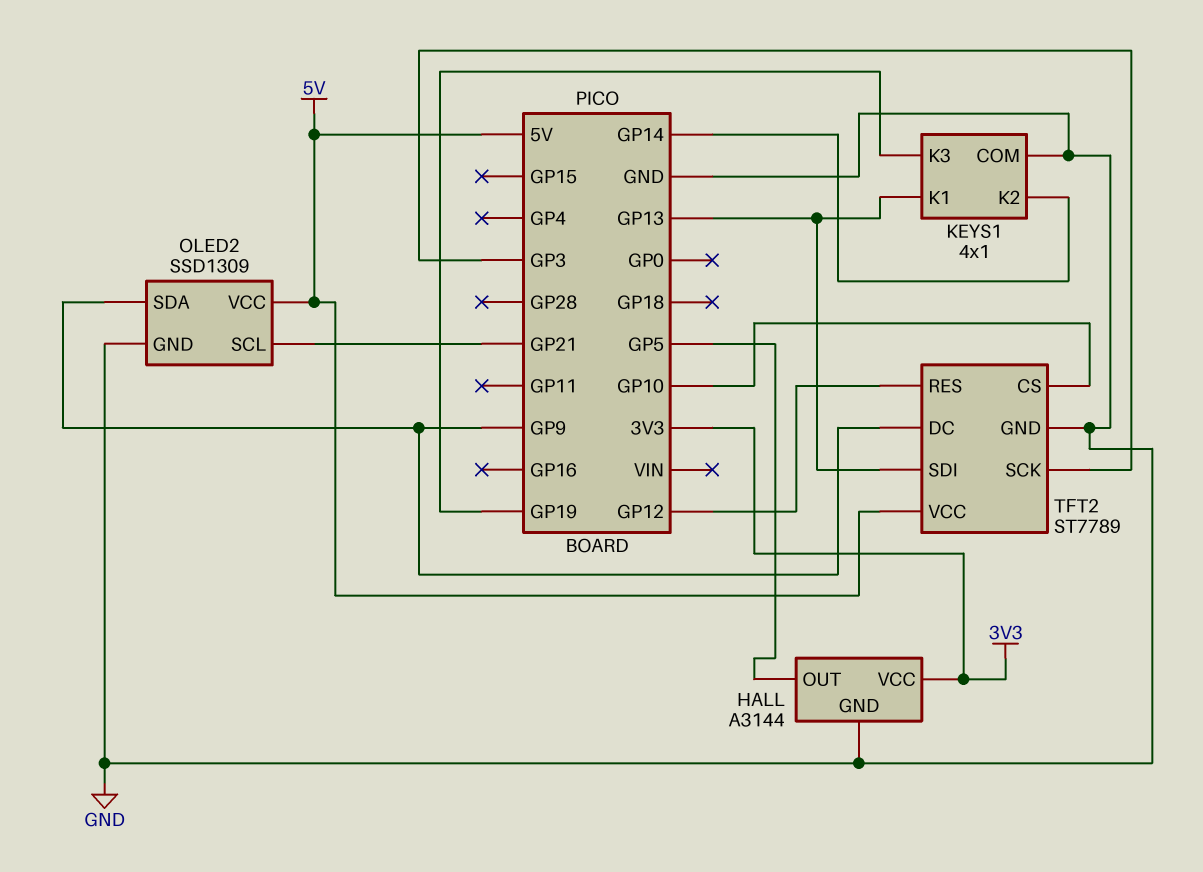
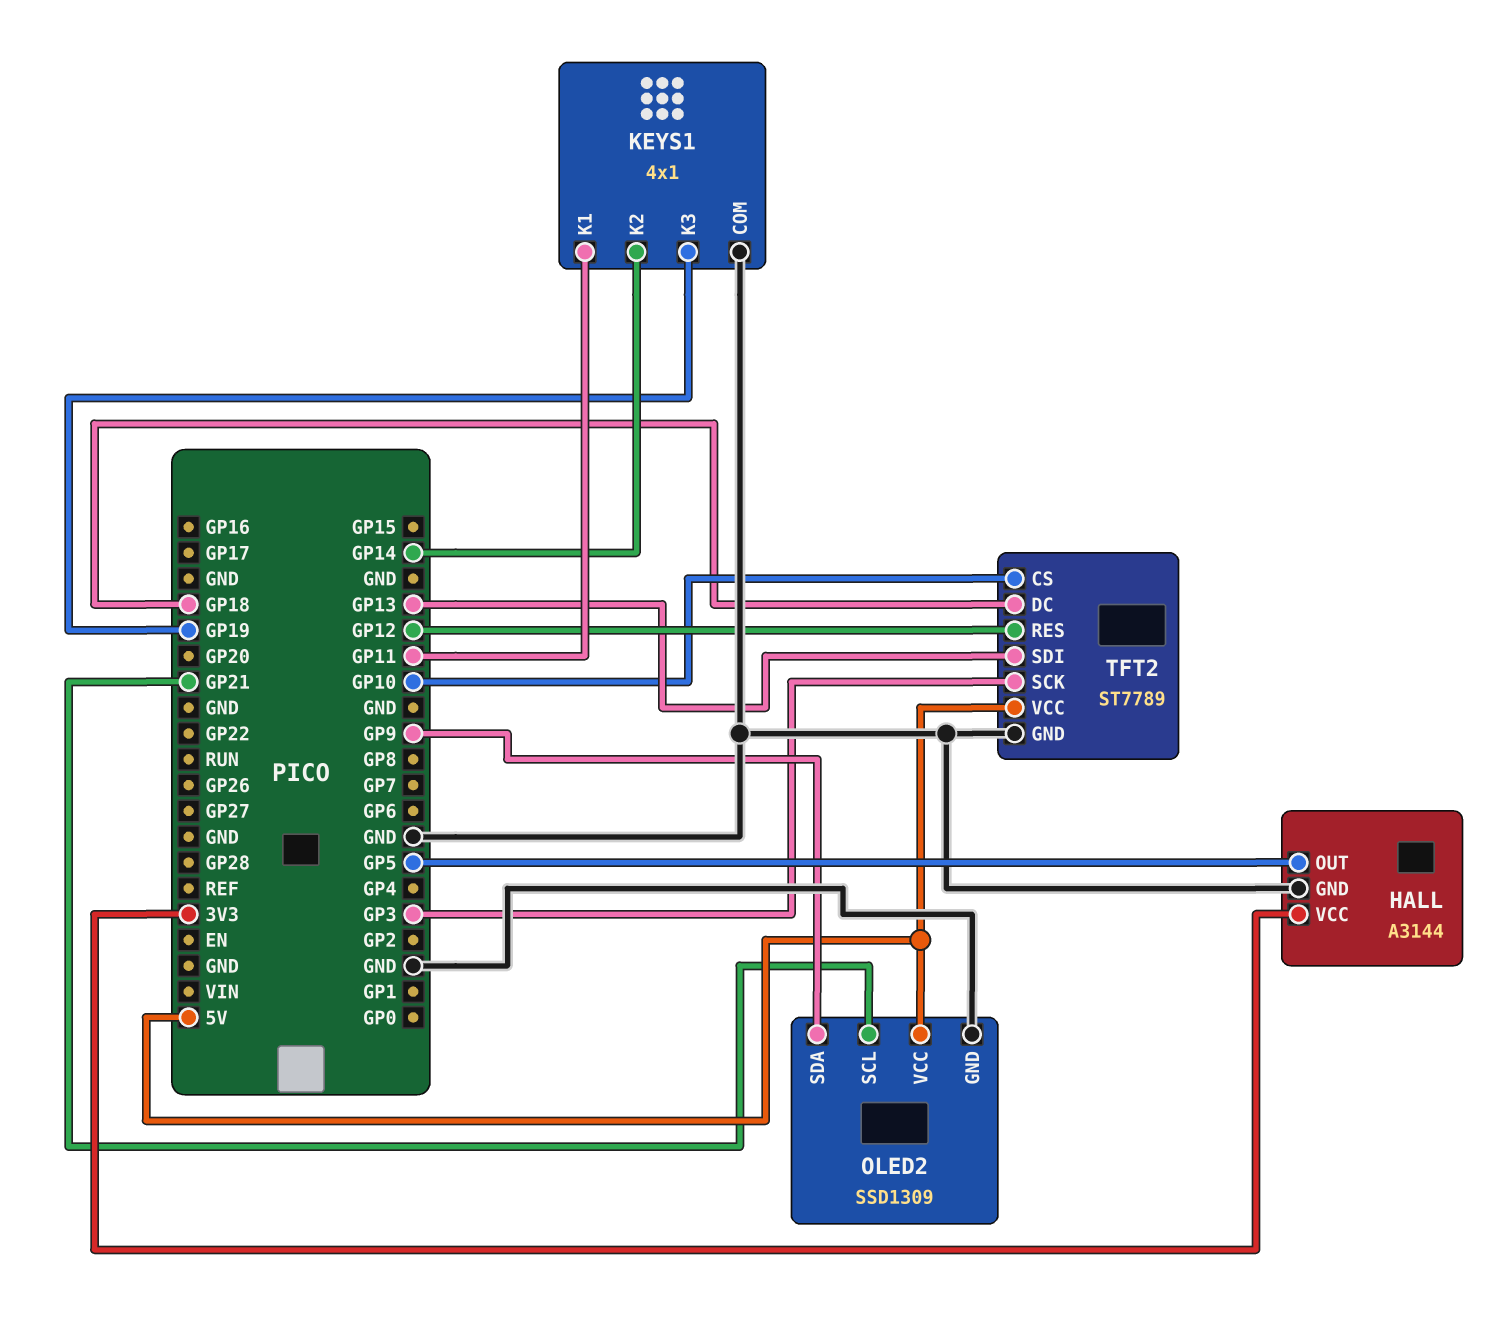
KEYS1 pin K1: GP13 -> GP11
TFT2 pin DC: GP9 -> GP18

